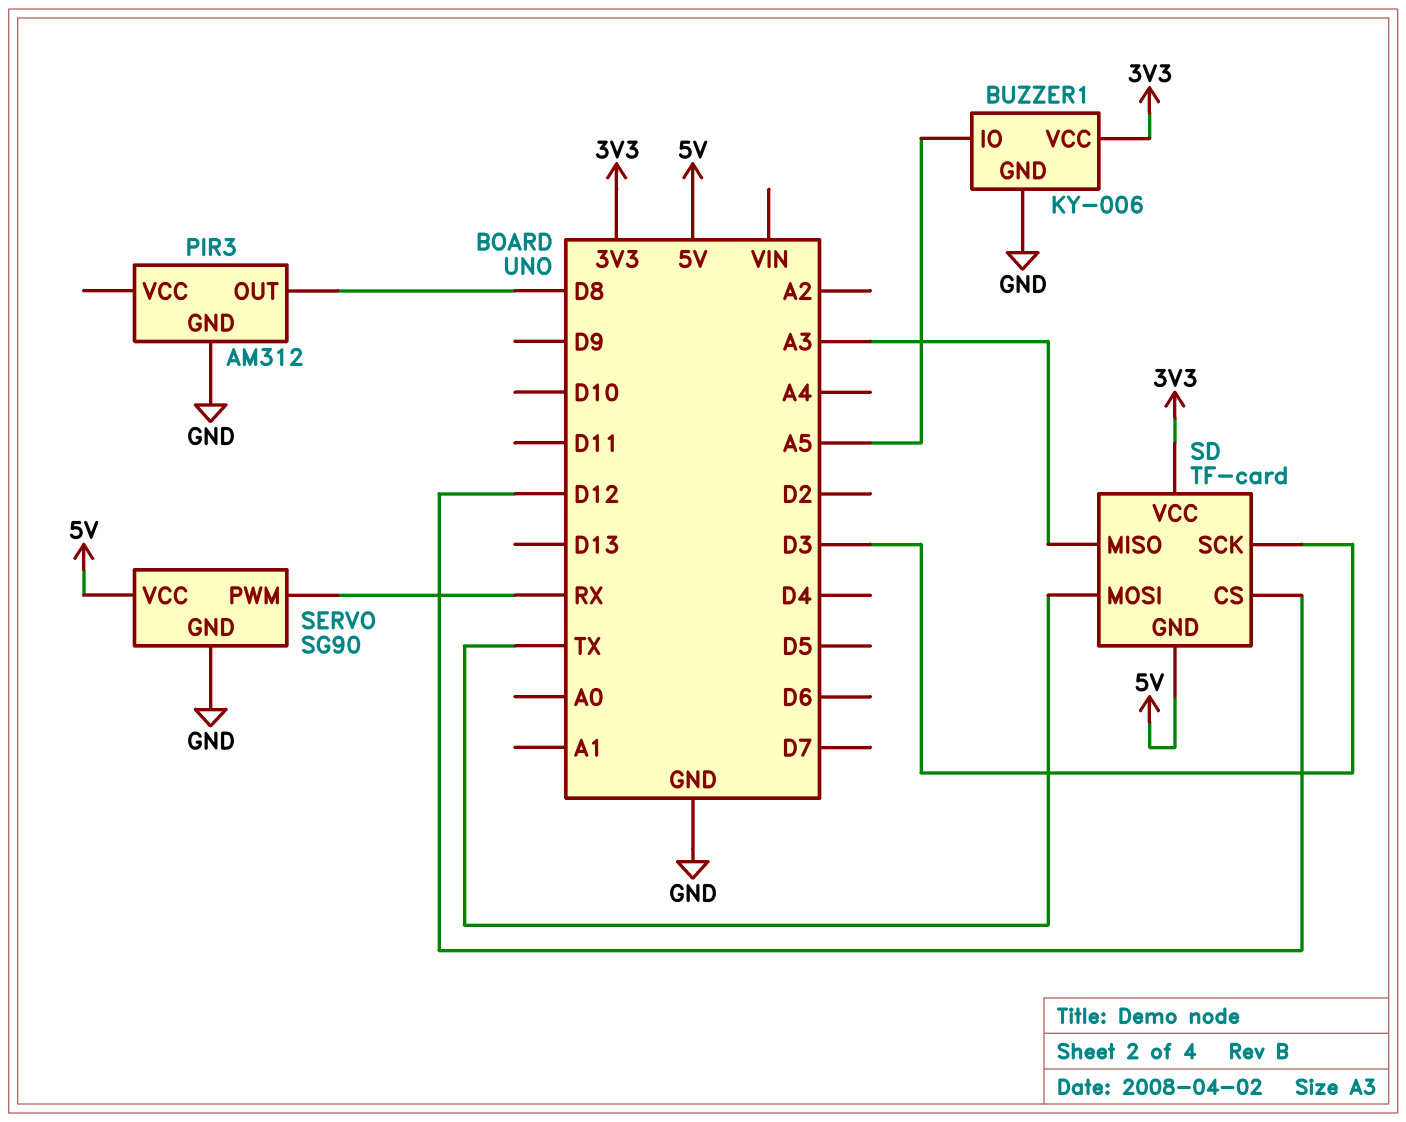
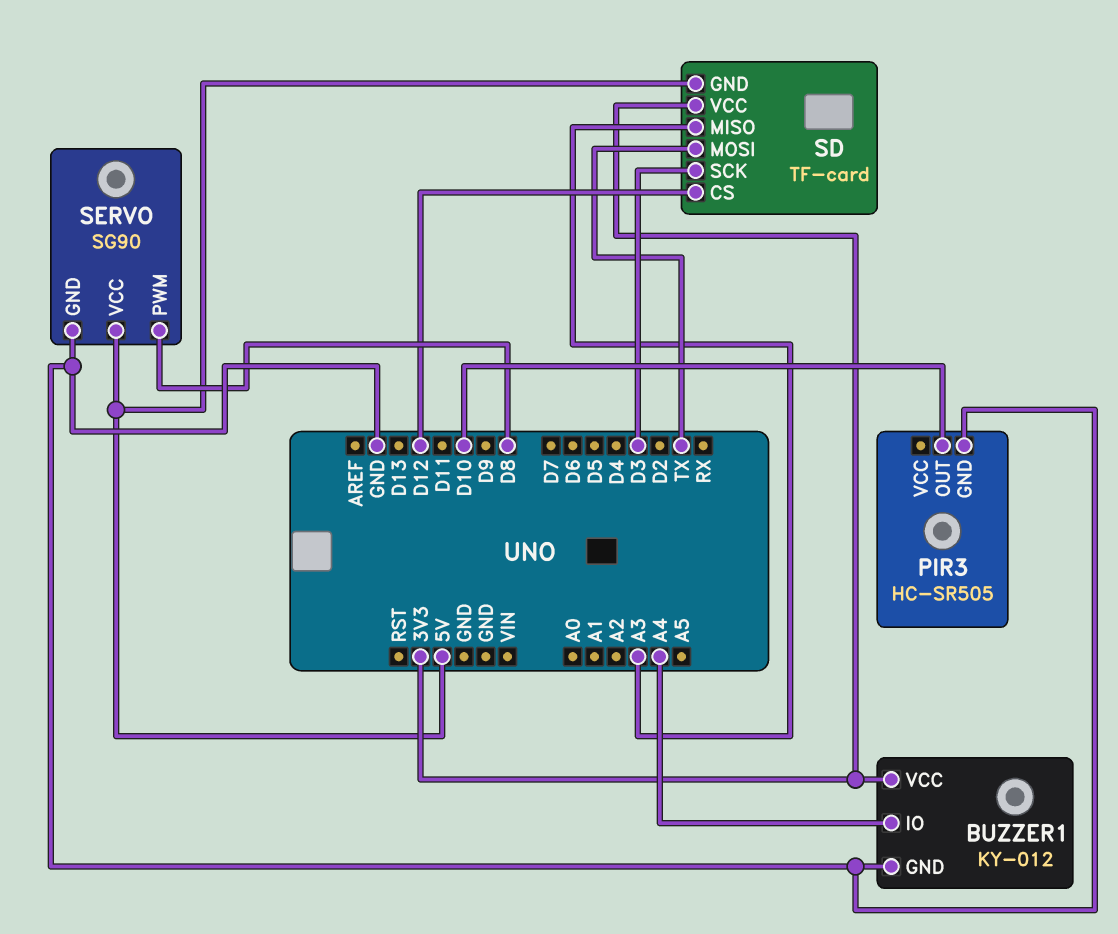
BUZZER1: KY-006 -> KY-012
BUZZER1 pin IO: A5 -> A4
PIR3: AM312 -> HC-SR505
PIR3 pin OUT: D8 -> D10
SERVO pin PWM: RX -> D8

